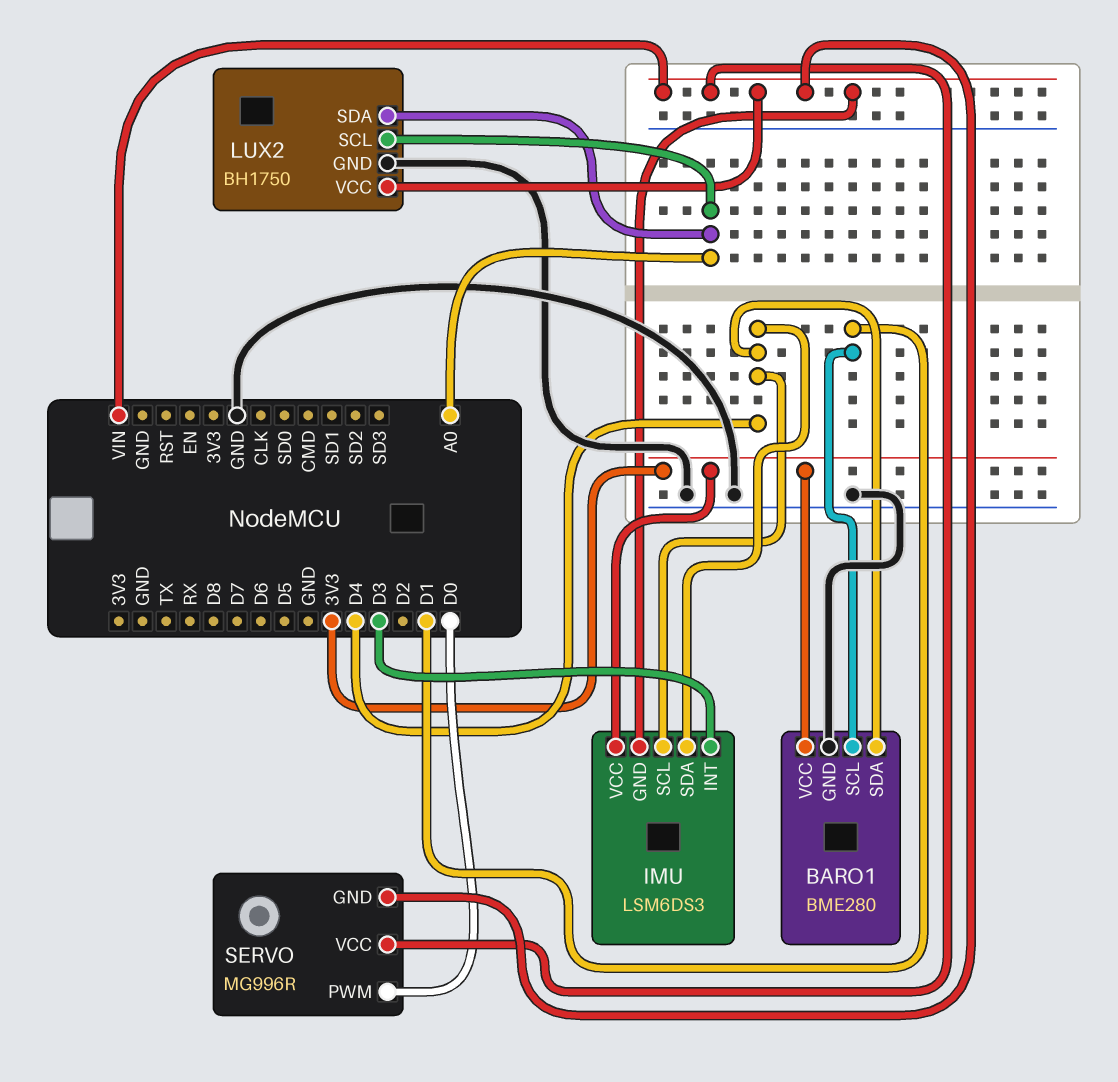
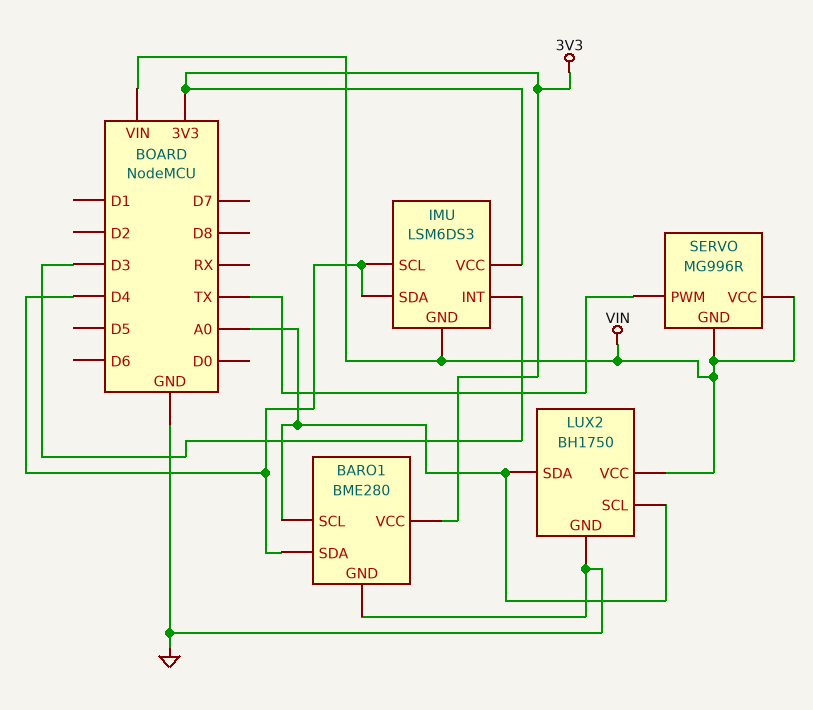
BARO1 pin SCL: D1 -> A0
SERVO pin PWM: D0 -> TX

